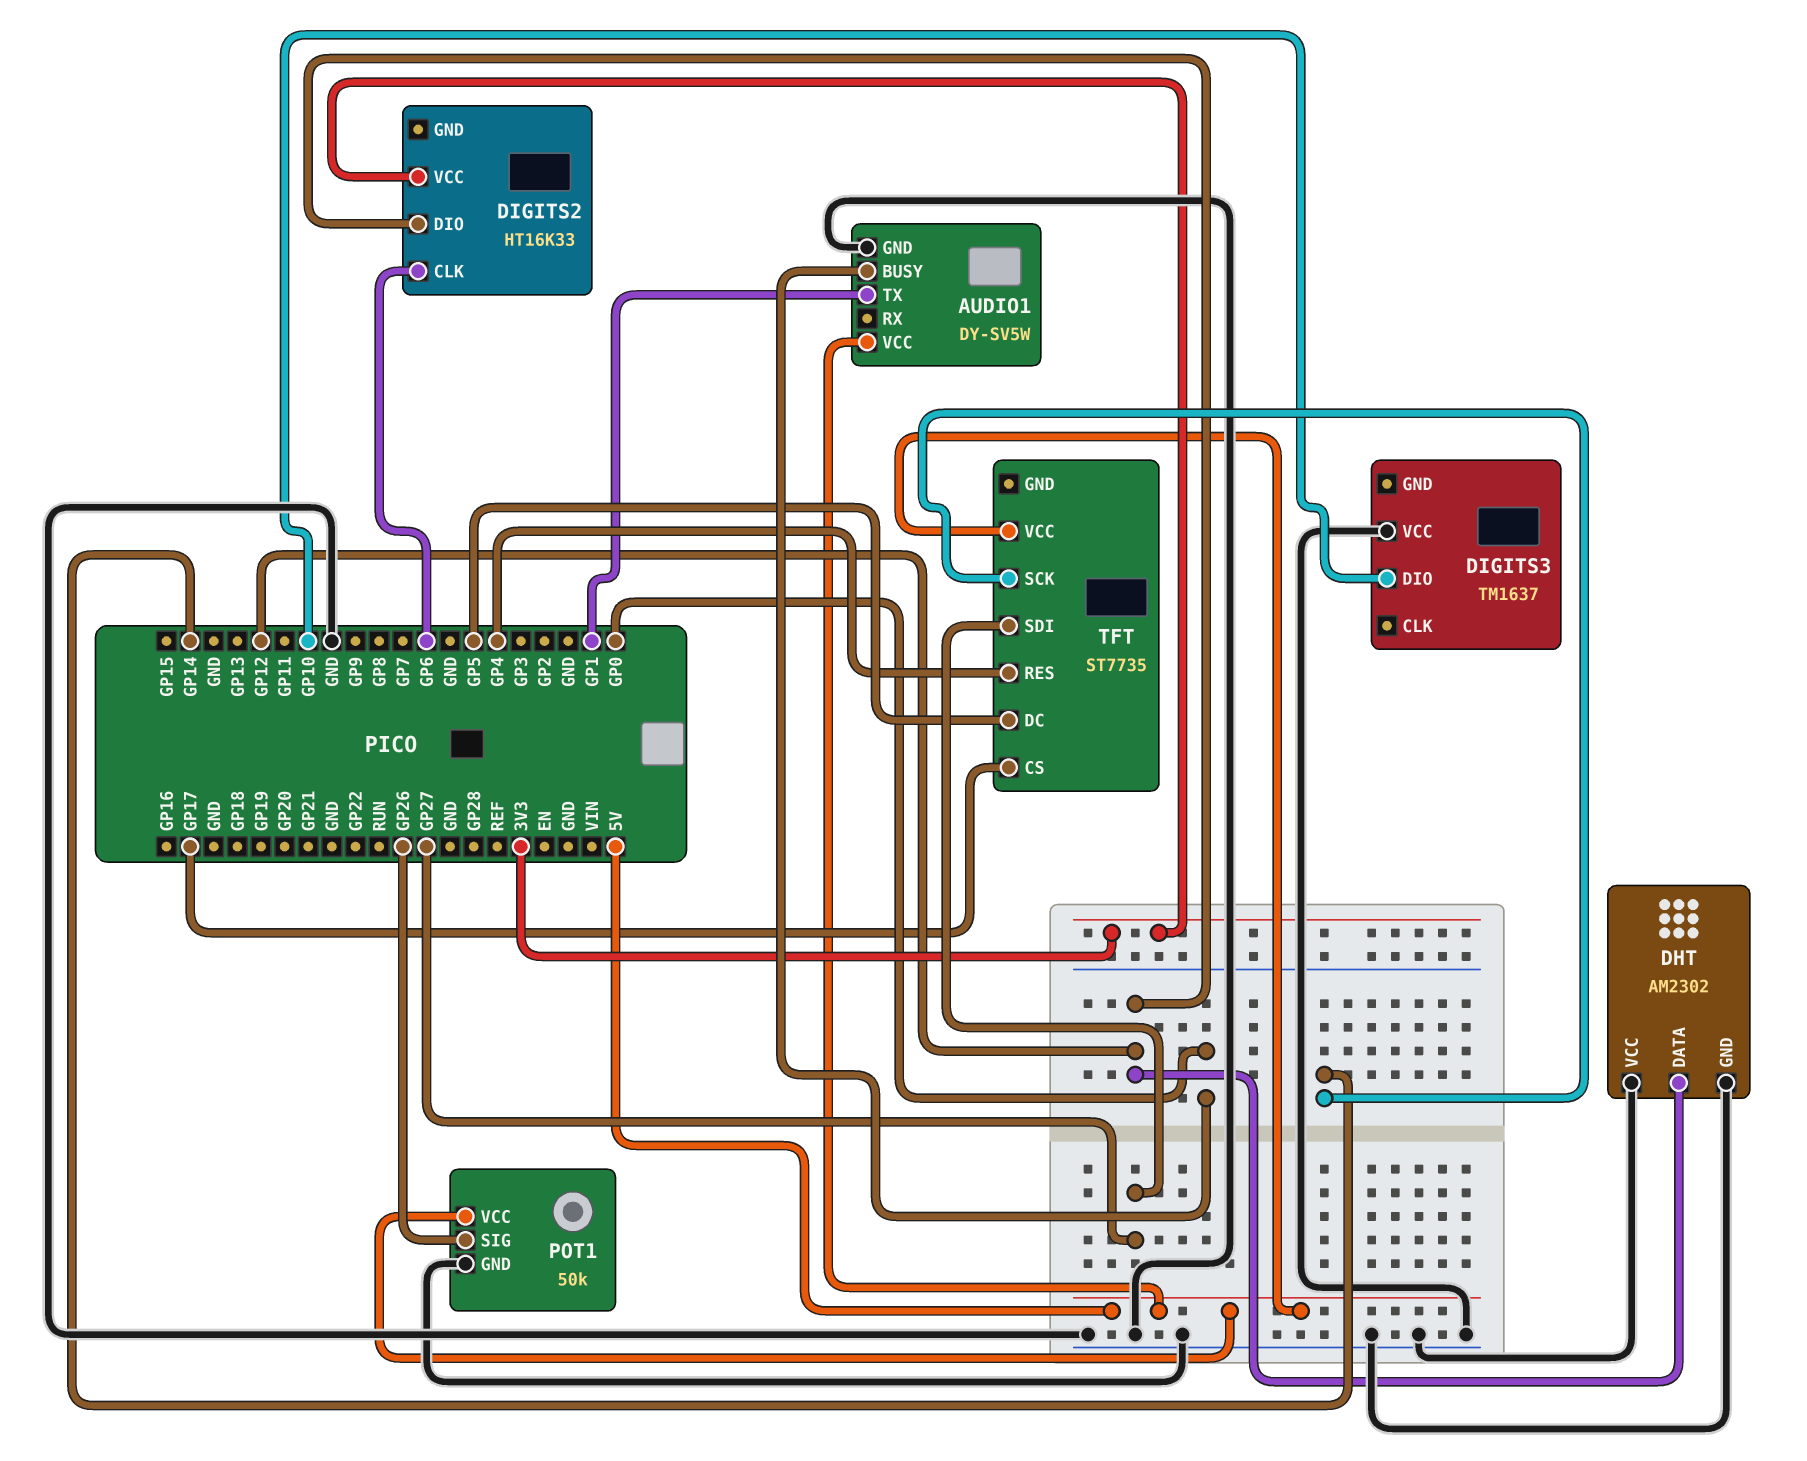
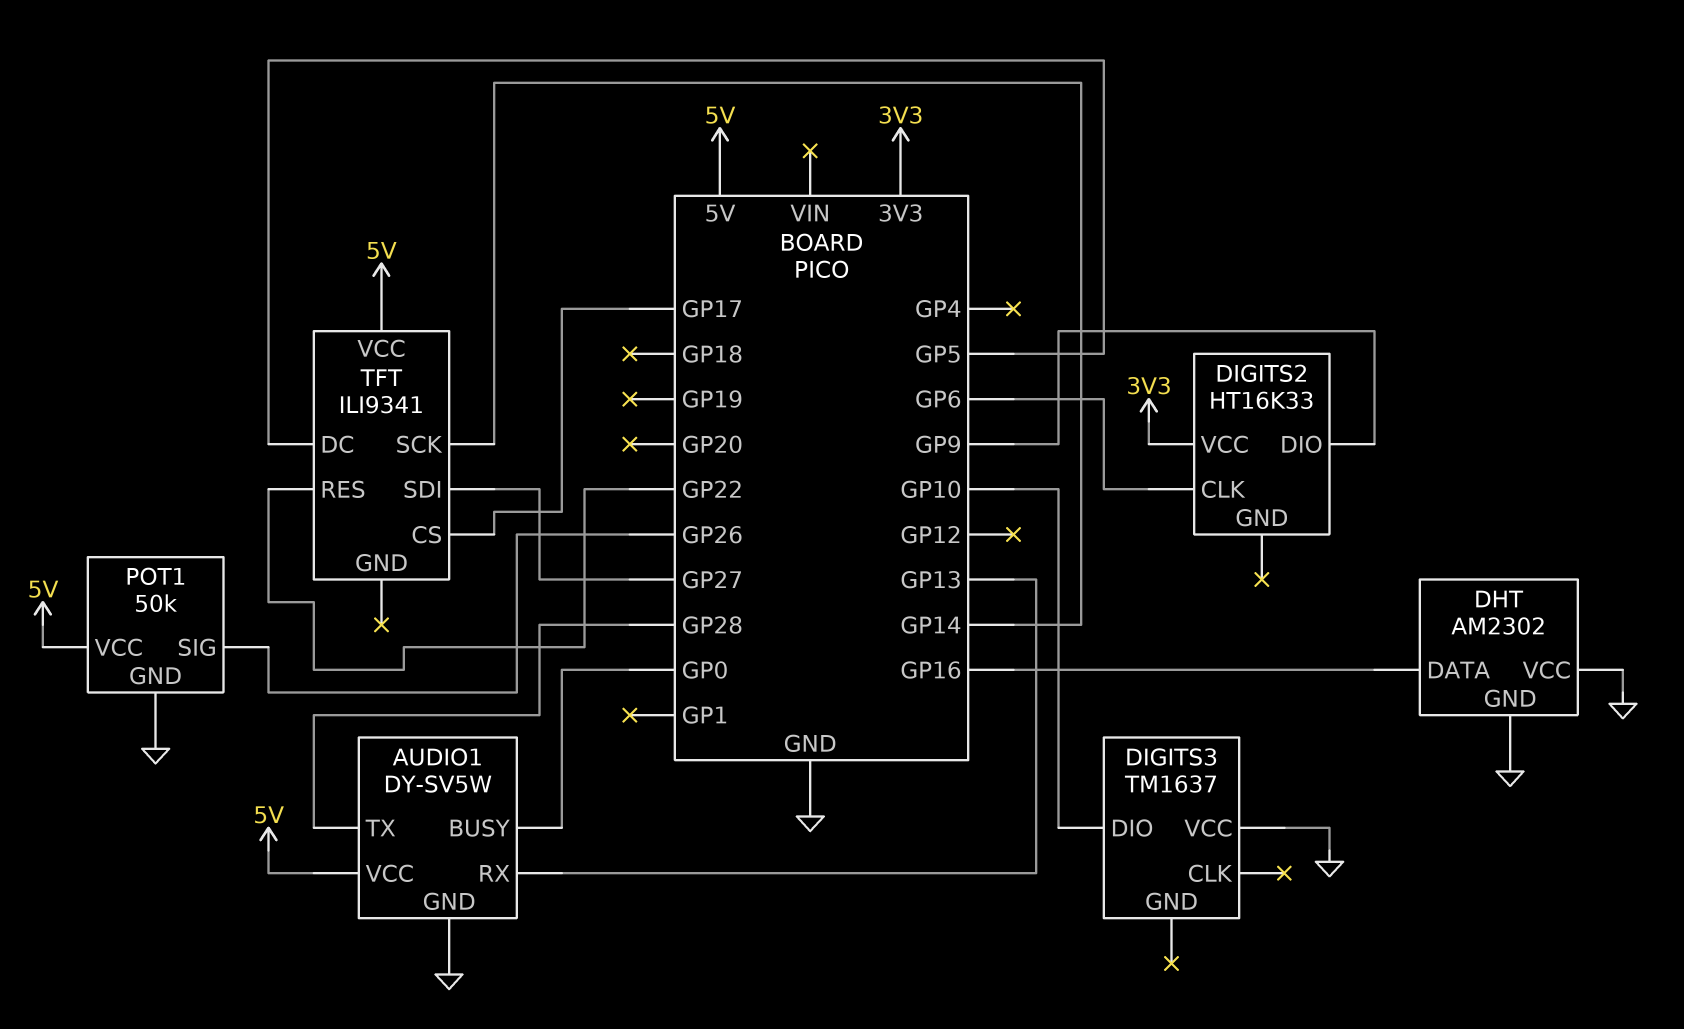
AUDIO1 pin RX: none -> GP13
AUDIO1 pin TX: GP1 -> GP28
DHT pin DATA: GP12 -> GP16
DIGITS2 pin DIO: GP12 -> GP9
TFT: ST7735 -> ILI9341
TFT pin RES: GP4 -> GP22

